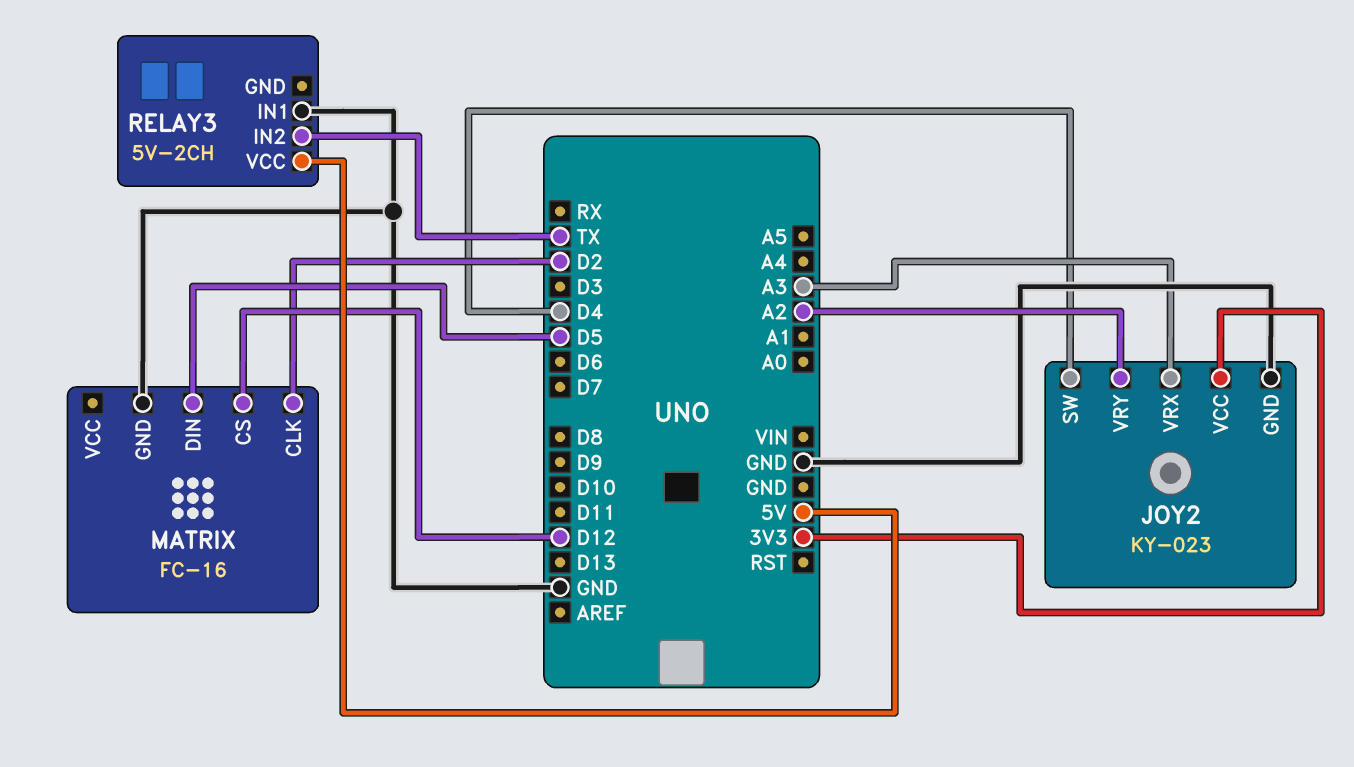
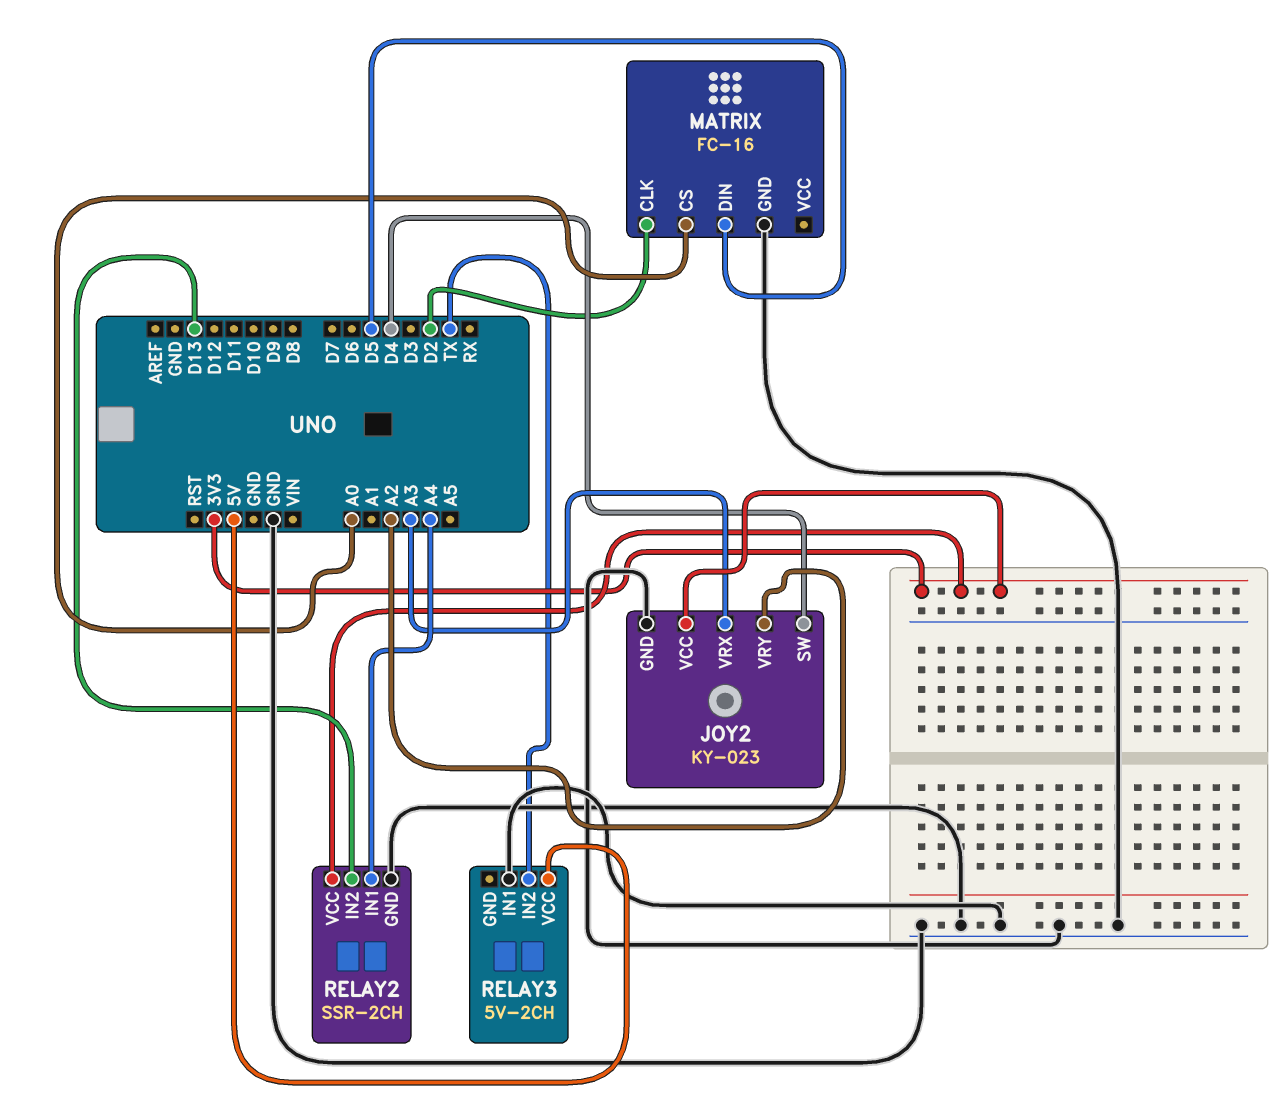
MATRIX pin CS: D12 -> A0
RELAY2: none -> SSR-2CH
RELAY2 pin GND: none -> GND
RELAY2 pin IN1: none -> A4
RELAY2 pin IN2: none -> D13
RELAY2 pin VCC: none -> 3V3

